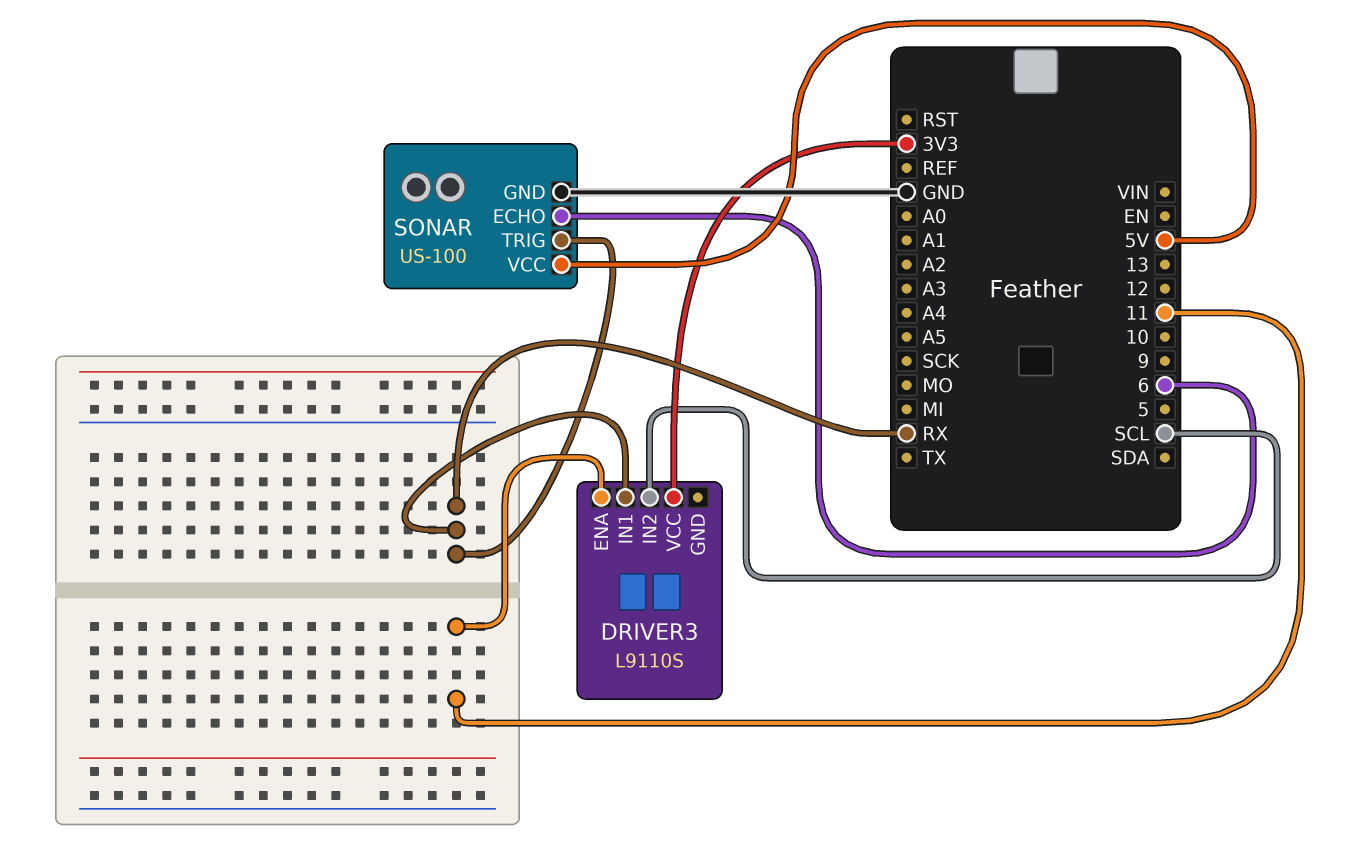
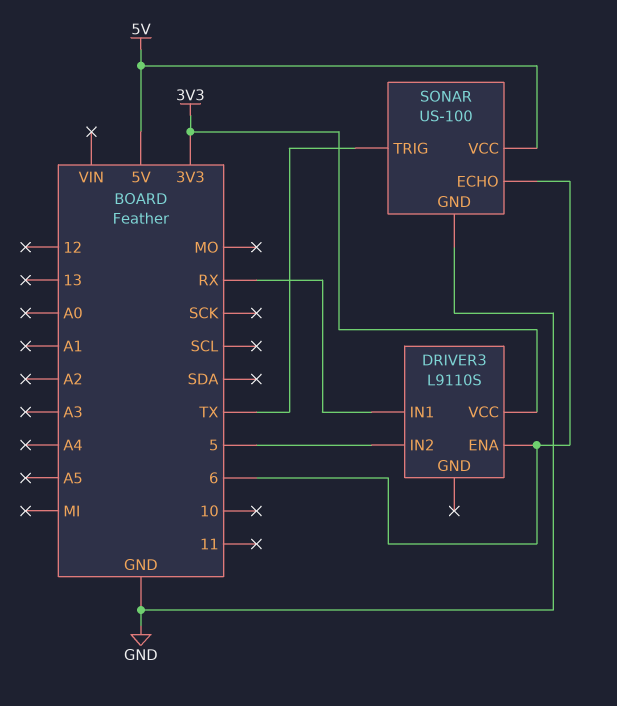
DRIVER3 pin ENA: 11 -> 6
DRIVER3 pin IN2: SCL -> 5
SONAR pin TRIG: RX -> TX

